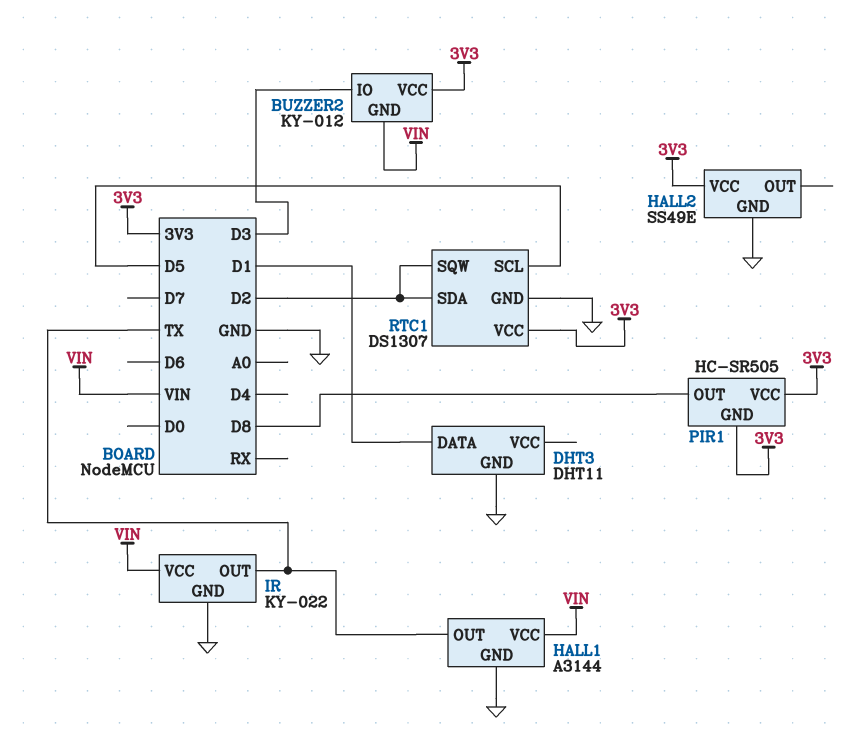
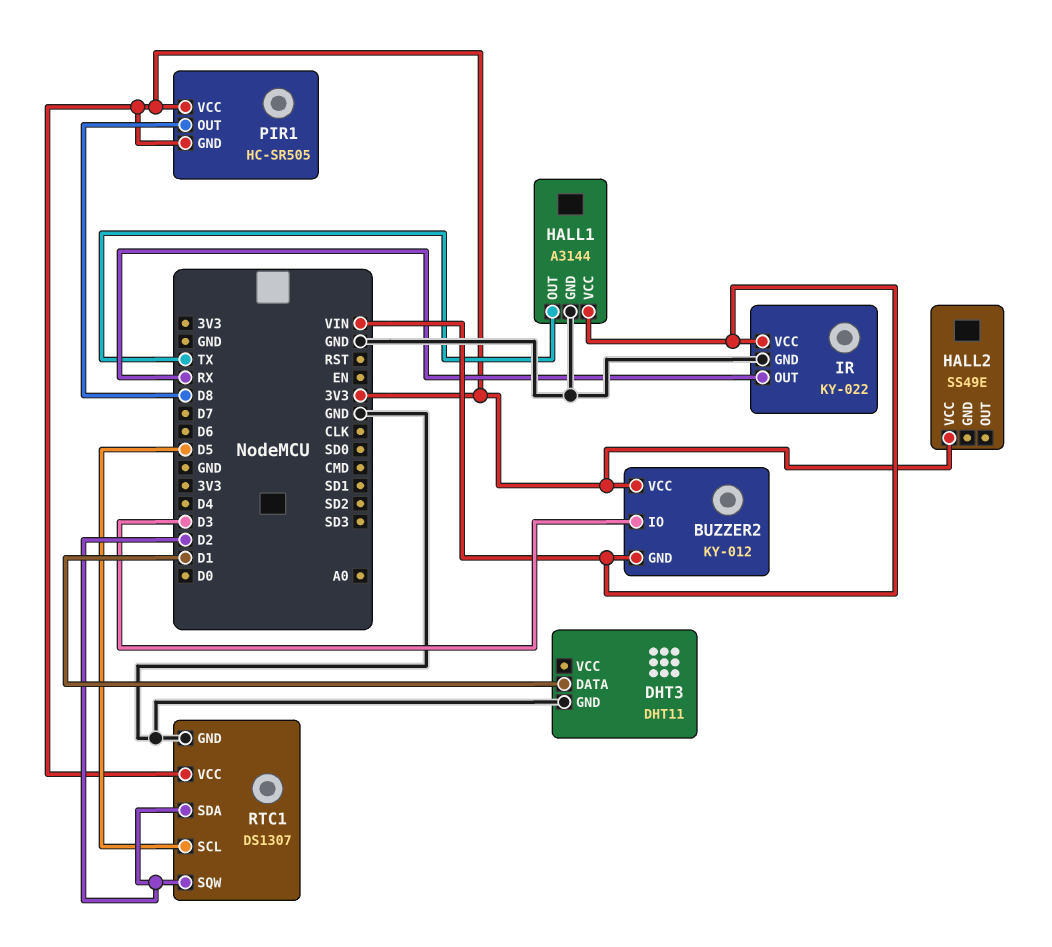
HALL2 pin GND: GND -> none
IR pin OUT: TX -> RX

